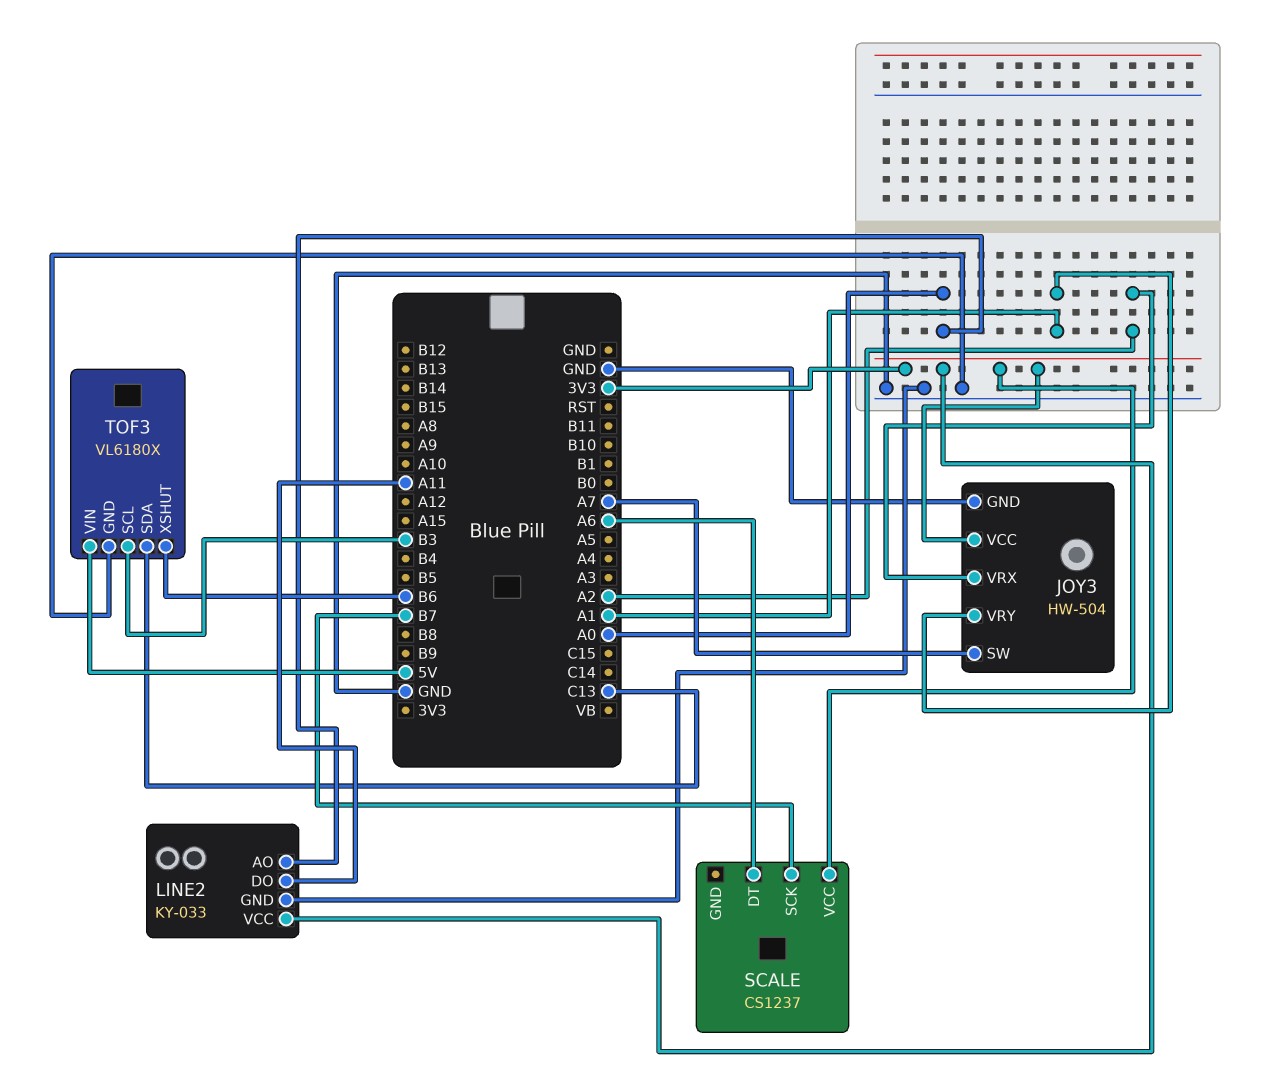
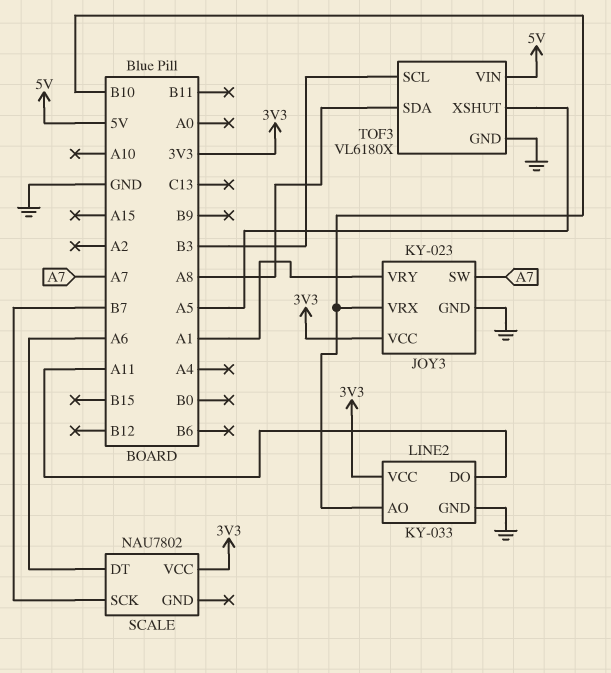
JOY3: HW-504 -> KY-023
JOY3 pin VRX: A2 -> B10
LINE2 pin AO: A0 -> B10
SCALE: CS1237 -> NAU7802
TOF3 pin SDA: C13 -> A8
TOF3 pin XSHUT: B6 -> A5

